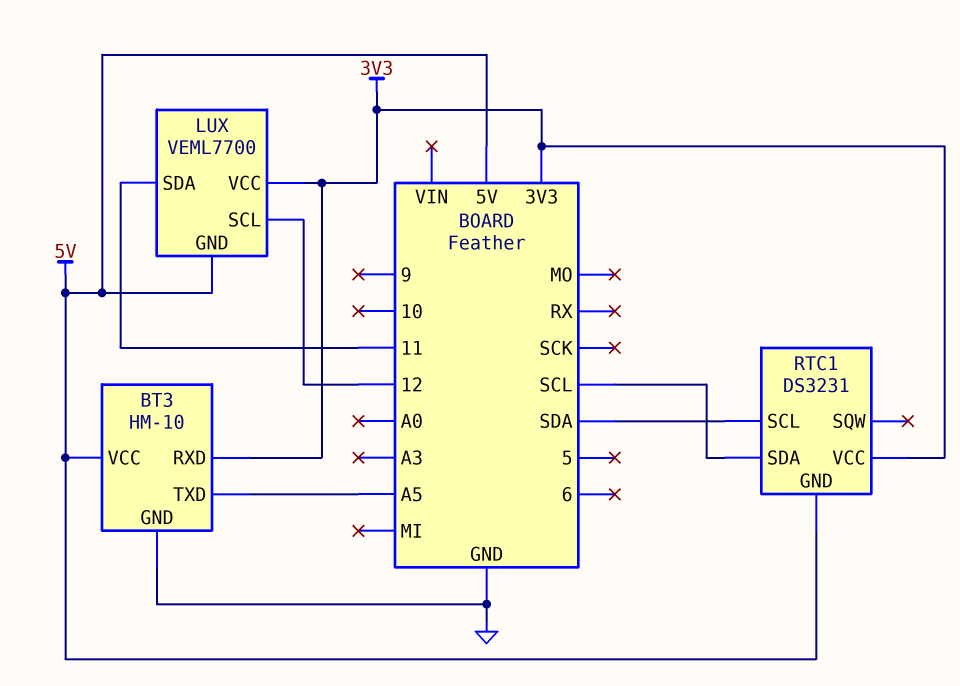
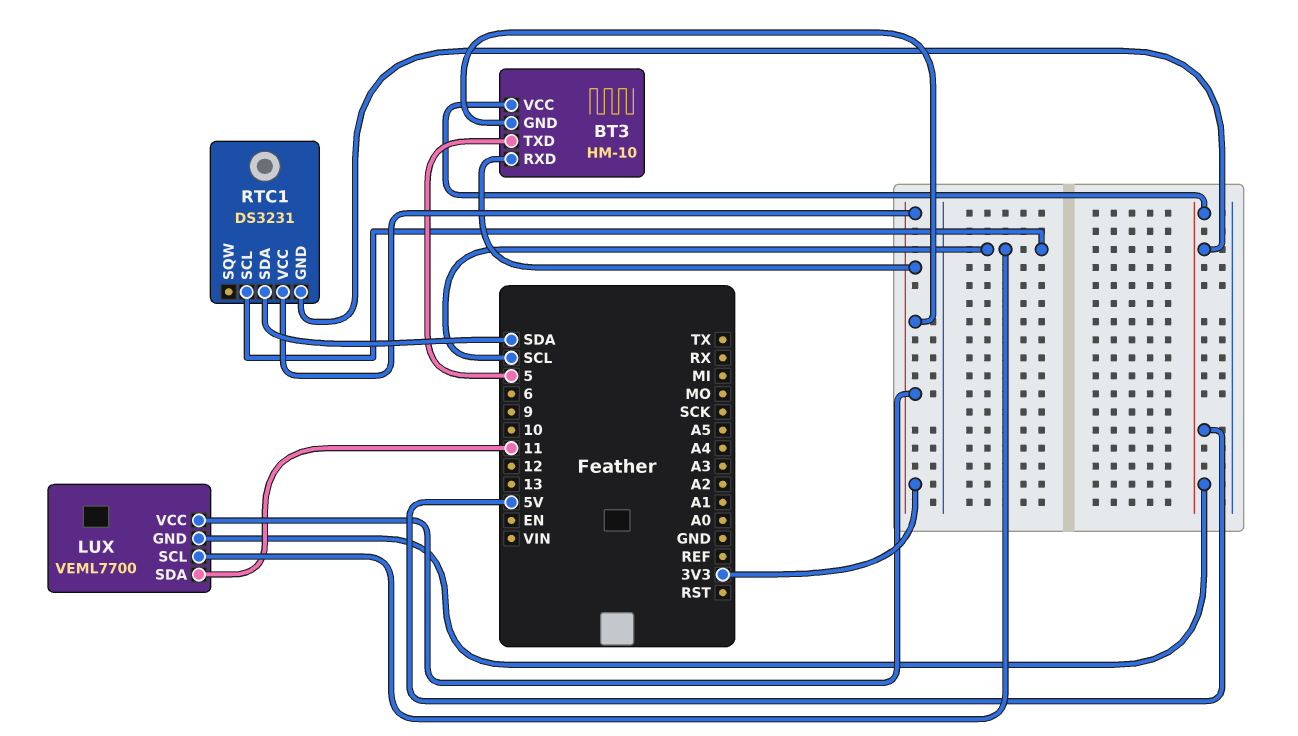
BT3 pin GND: GND -> 3V3
BT3 pin TXD: A5 -> 5
LUX pin SCL: 12 -> SCL
RTC1 pin SCL: SDA -> SCL
RTC1 pin SDA: SCL -> SDA

